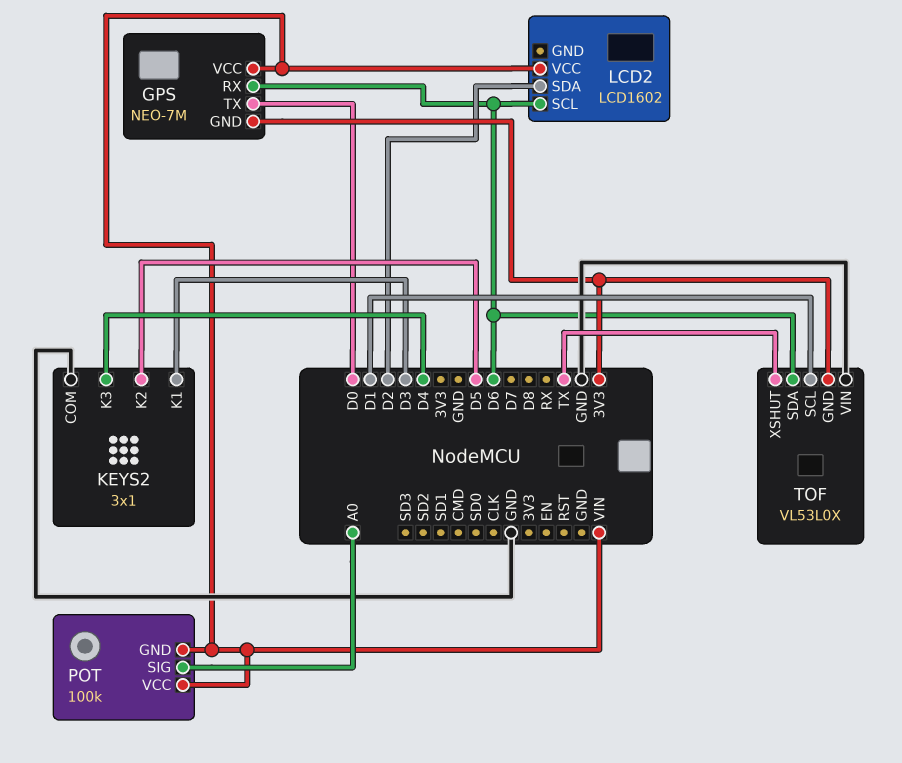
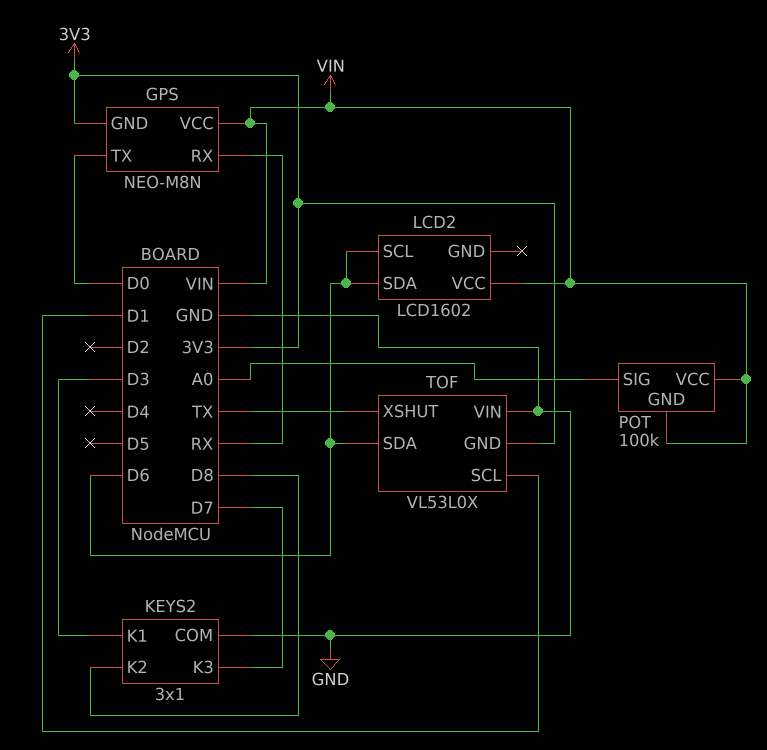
GPS: NEO-7M -> NEO-M8N
GPS pin RX: D6 -> RX
KEYS2 pin K2: D5 -> D8
KEYS2 pin K3: D4 -> D7
LCD2 pin SDA: D2 -> D6

